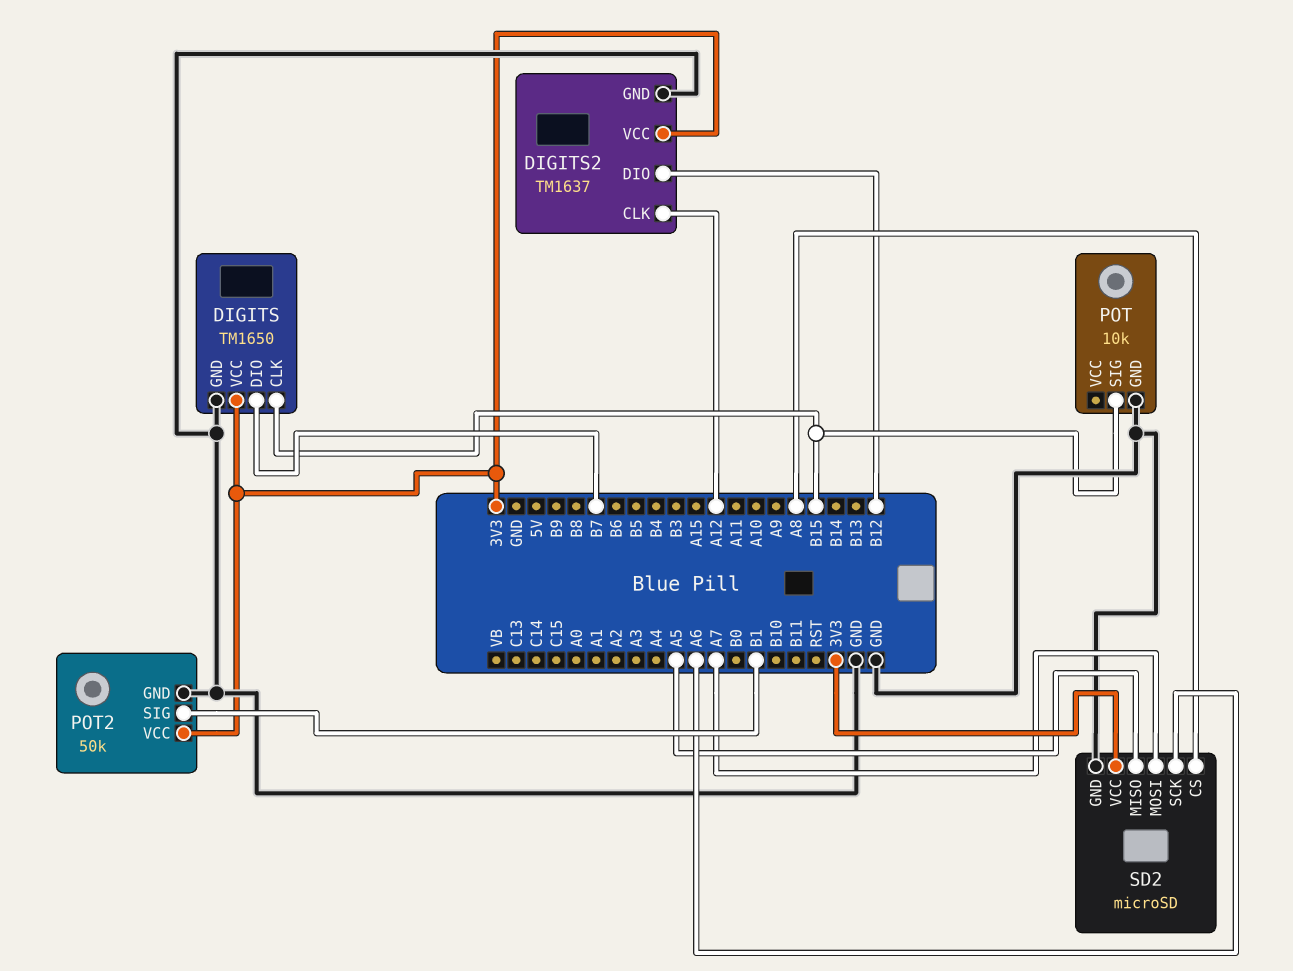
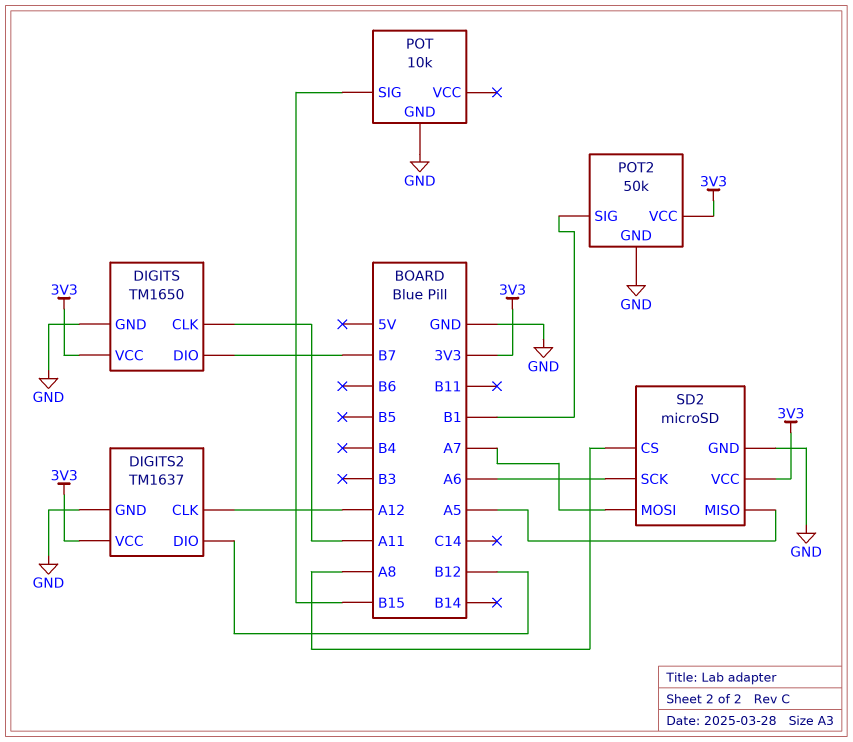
DIGITS pin CLK: B15 -> A11

